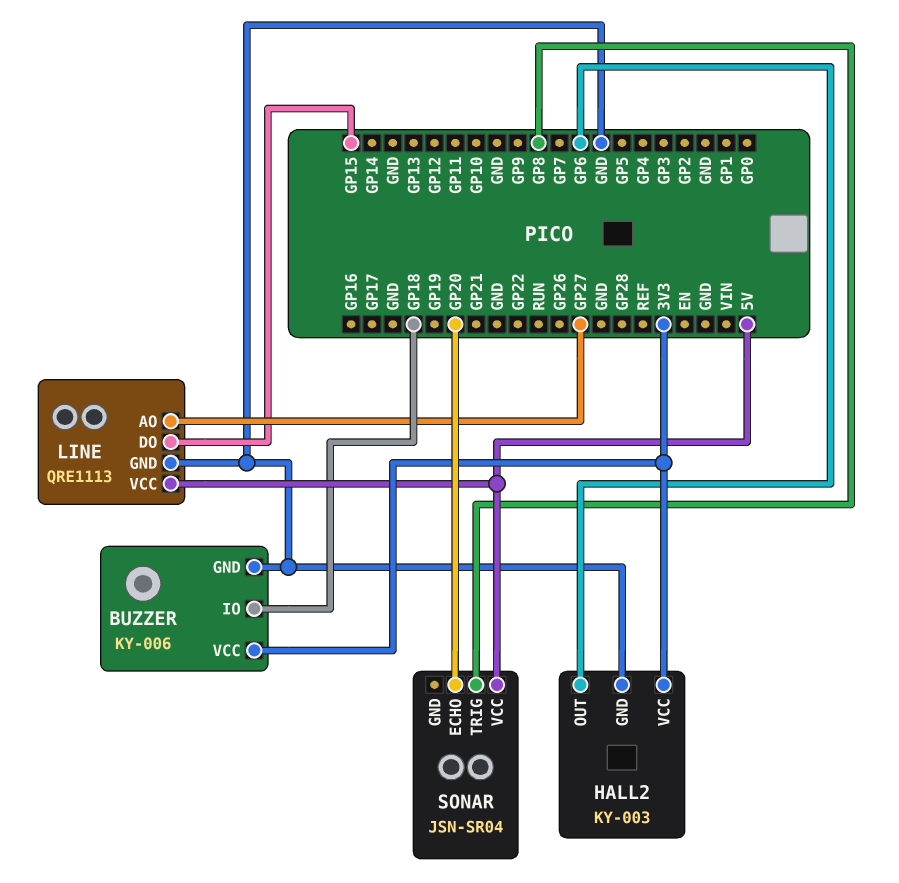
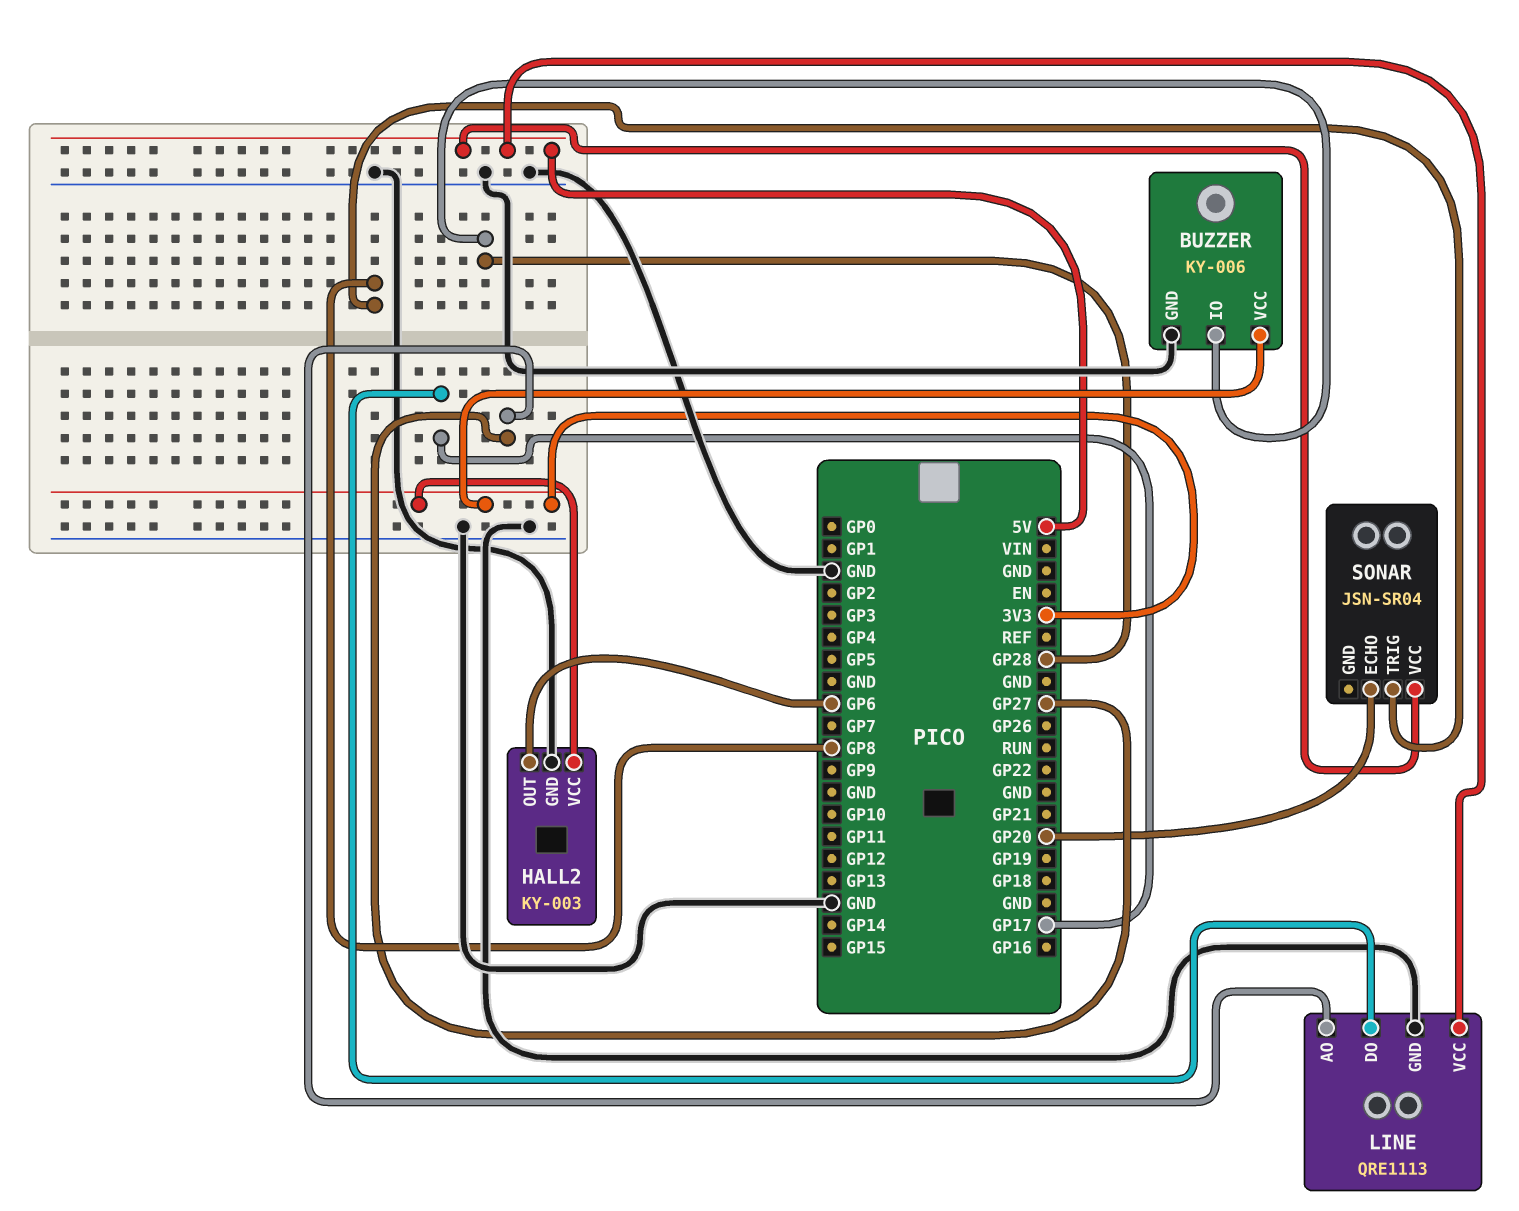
BUZZER pin IO: GP18 -> GP28
LINE pin DO: GP15 -> GP17

